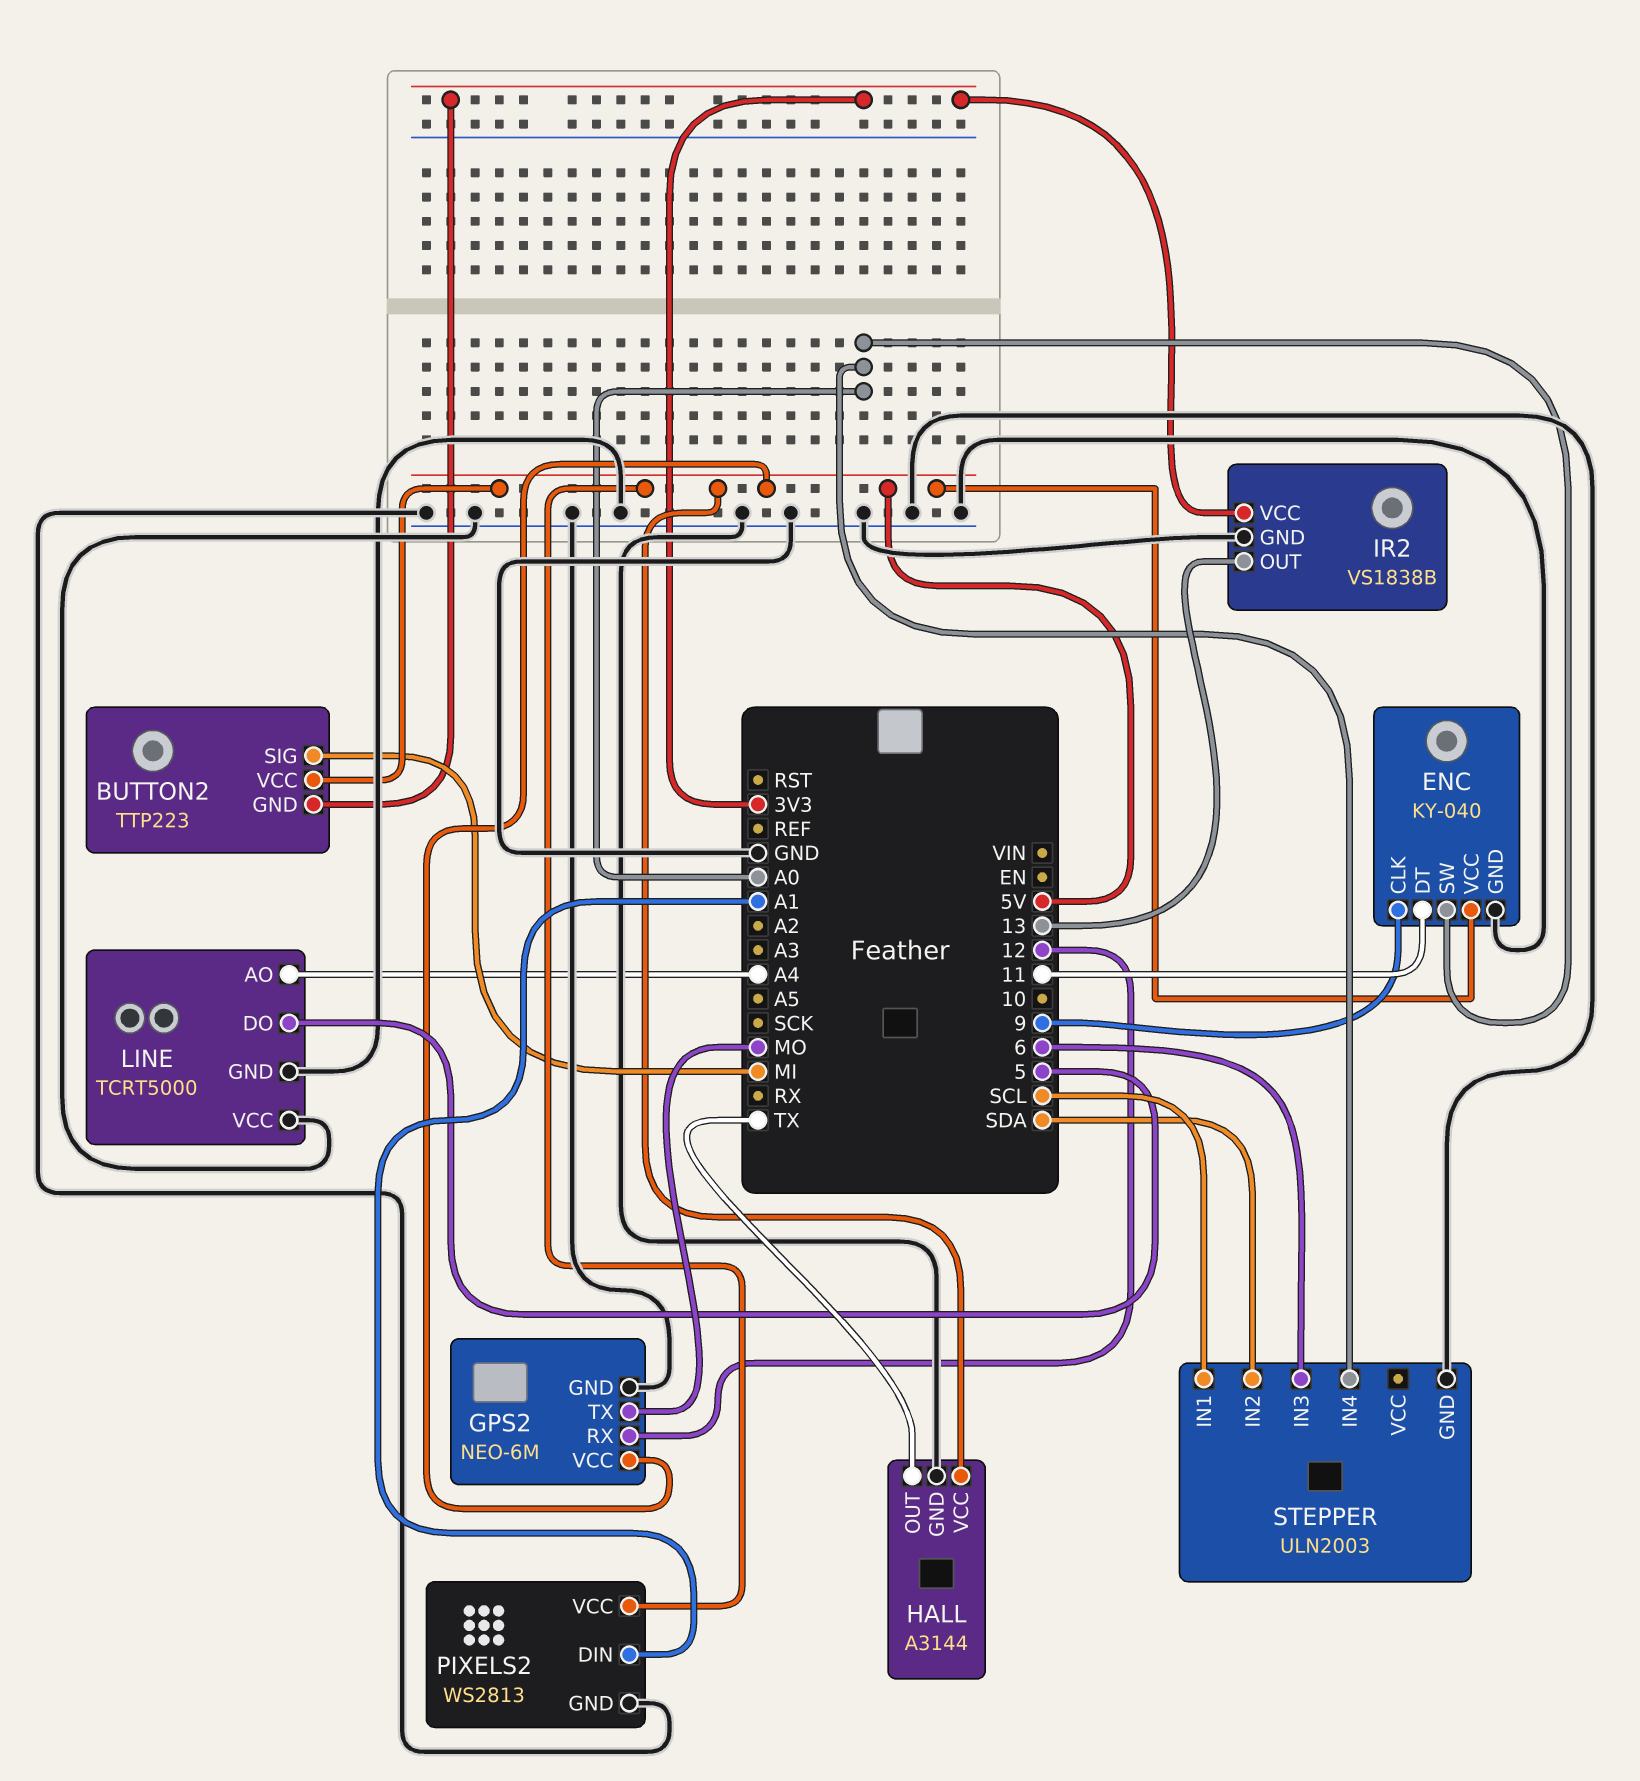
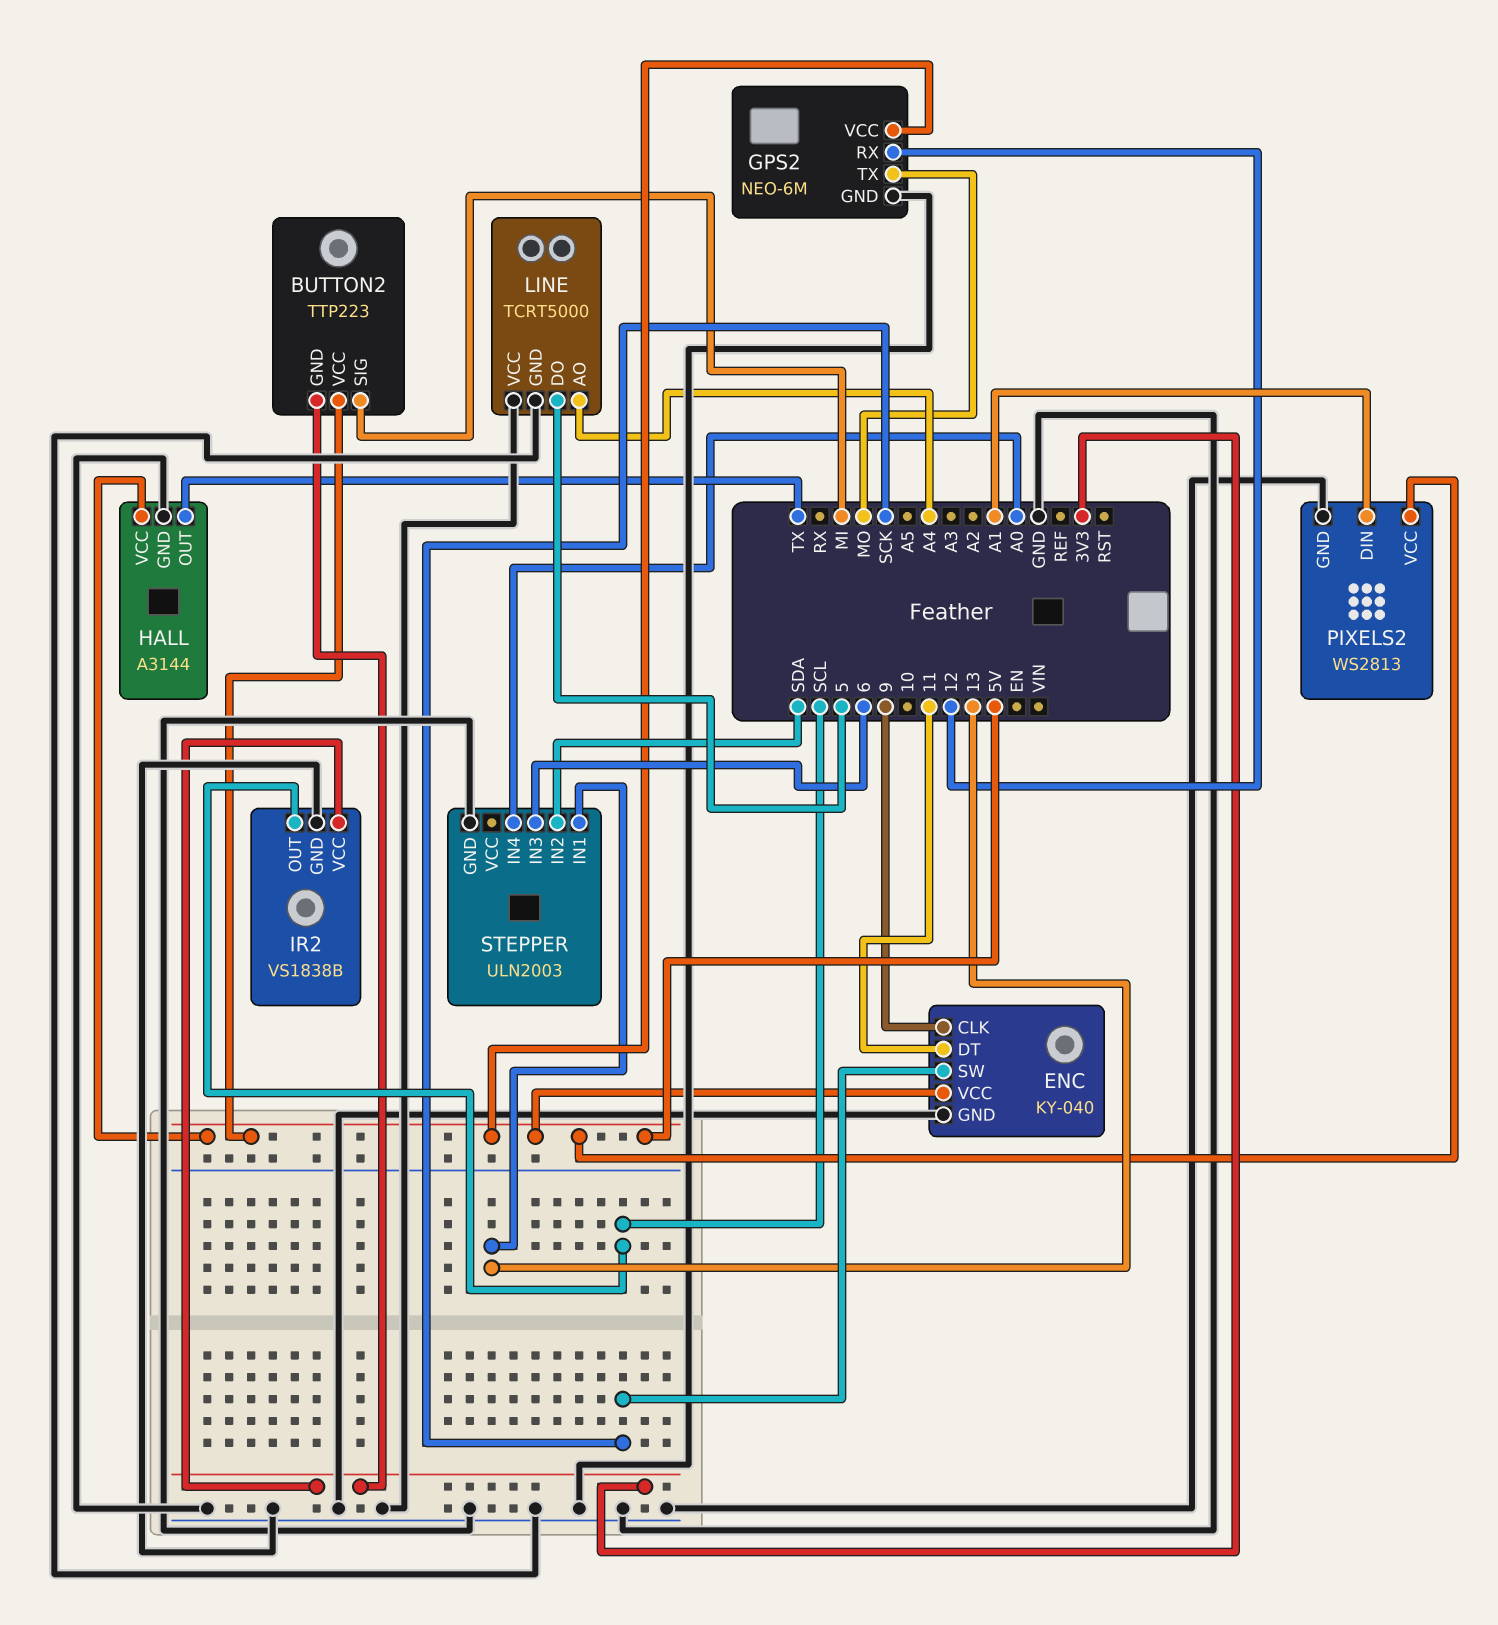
ENC pin SW: A0 -> SCK
IR2 pin OUT: 13 -> SCL
STEPPER pin IN1: SCL -> 13

